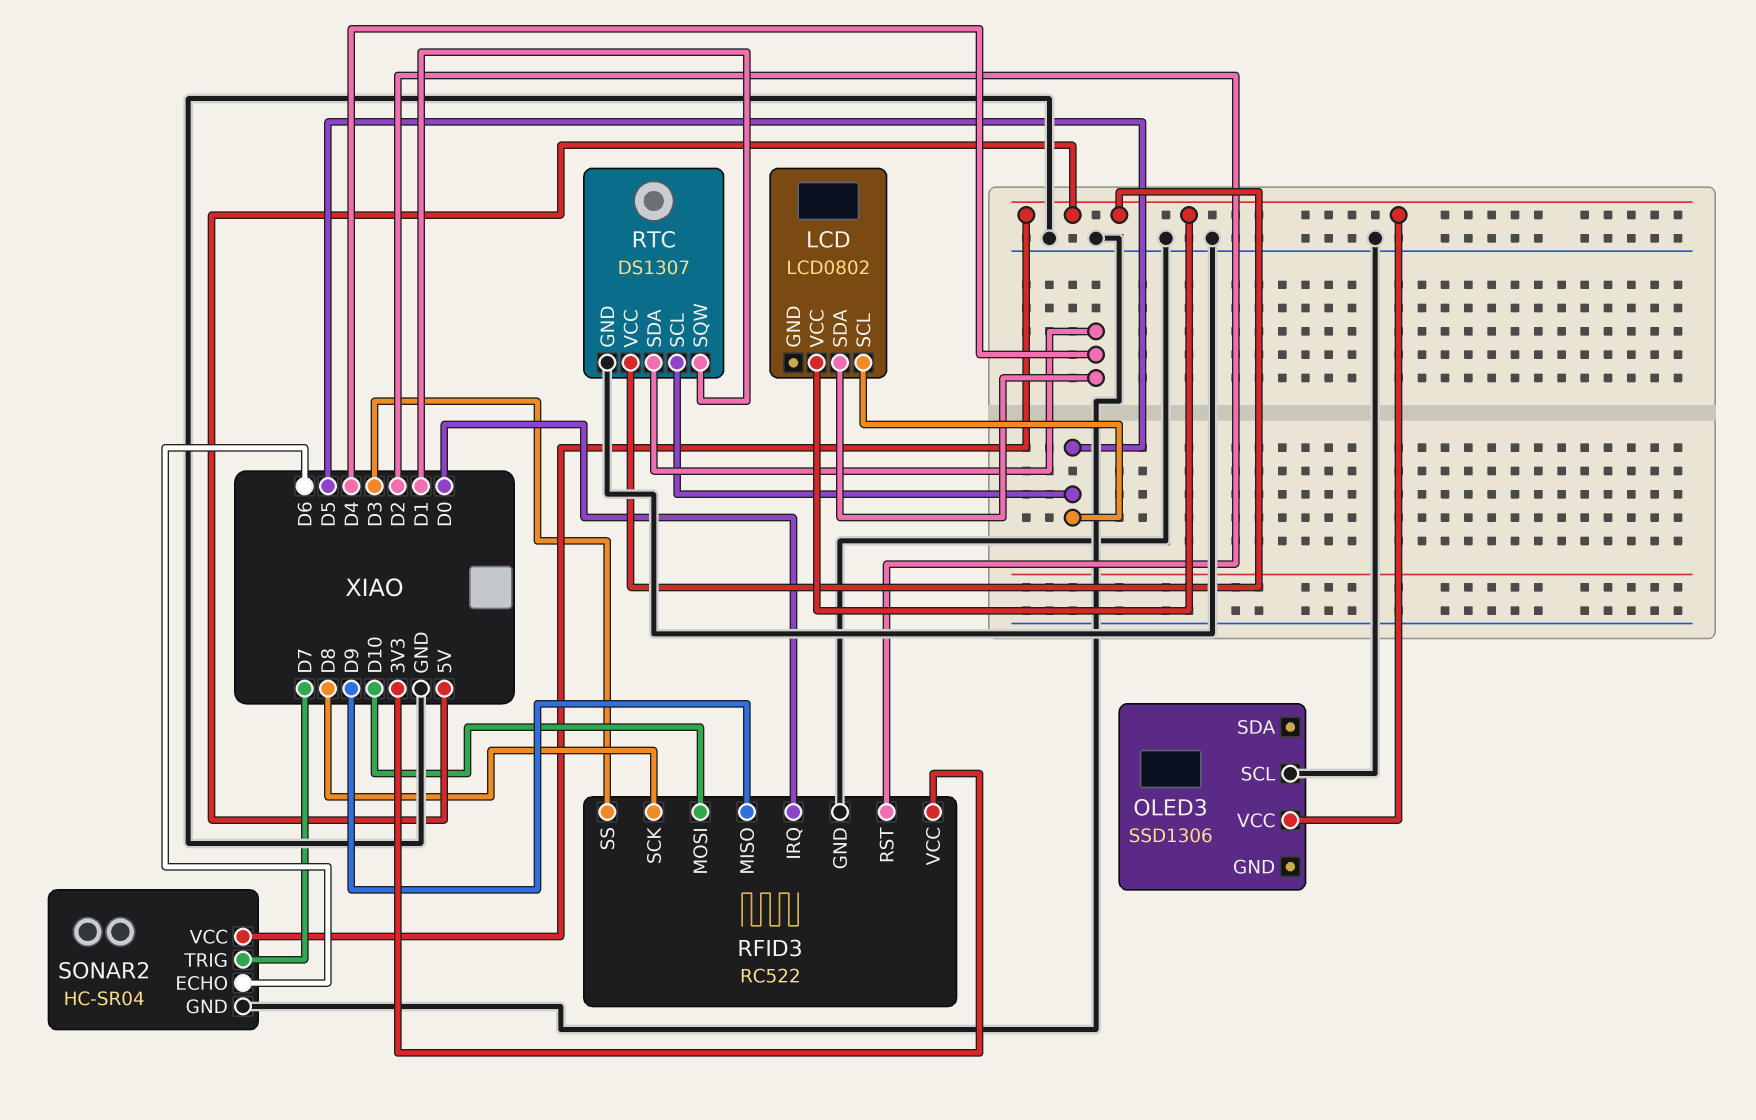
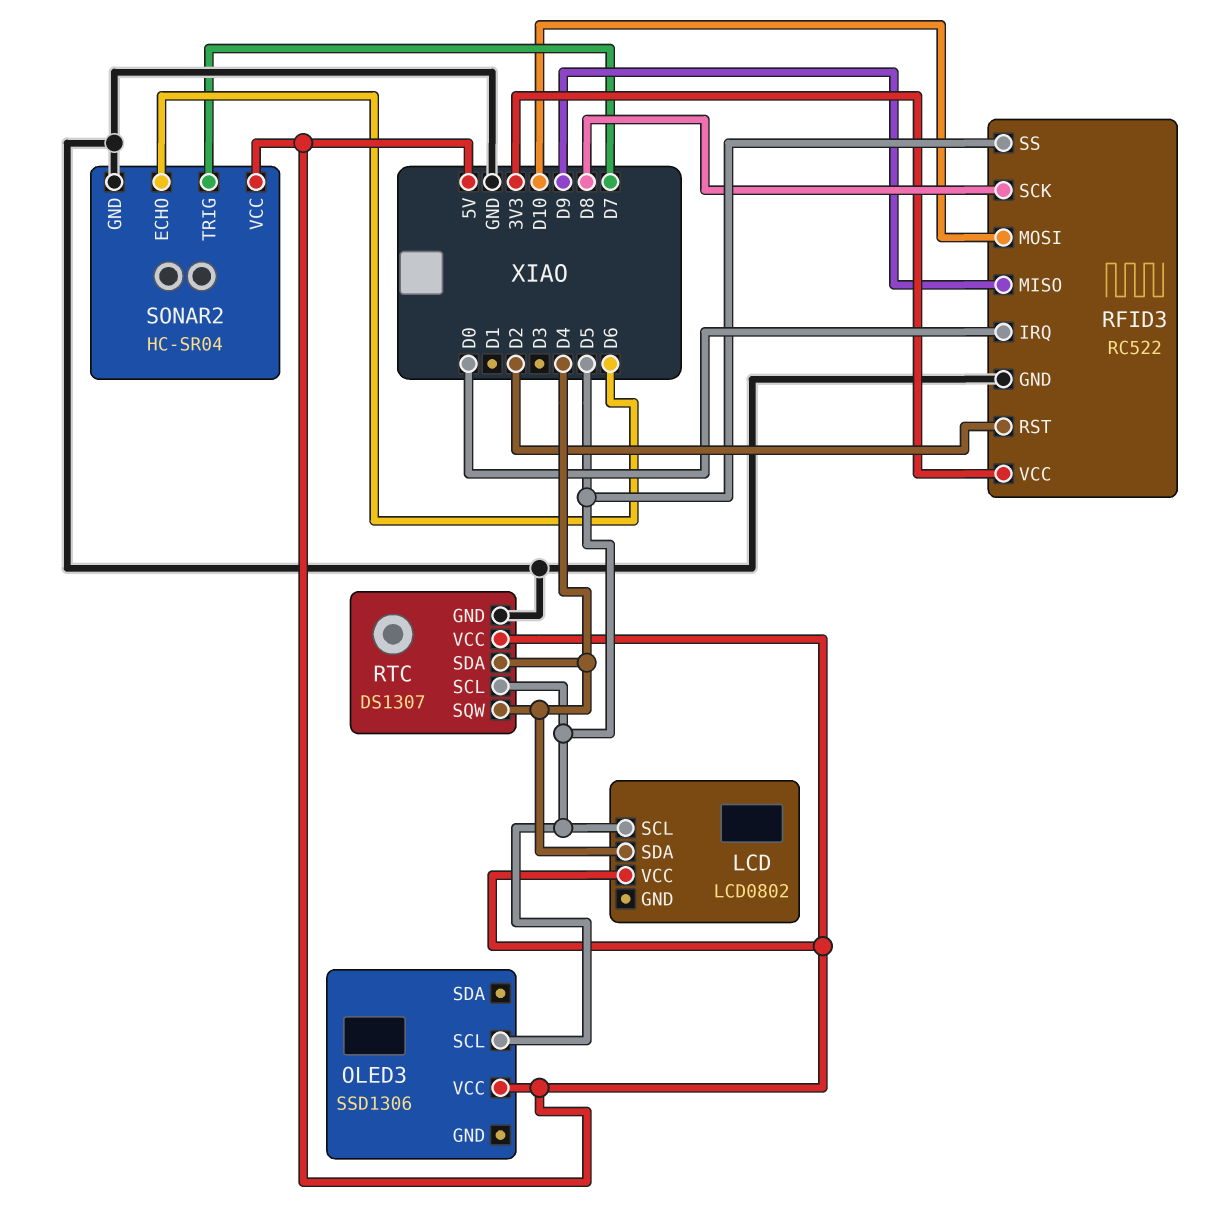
OLED3 pin SCL: GND -> D5
RFID3 pin SS: D3 -> D5
RTC pin SQW: D1 -> D4

